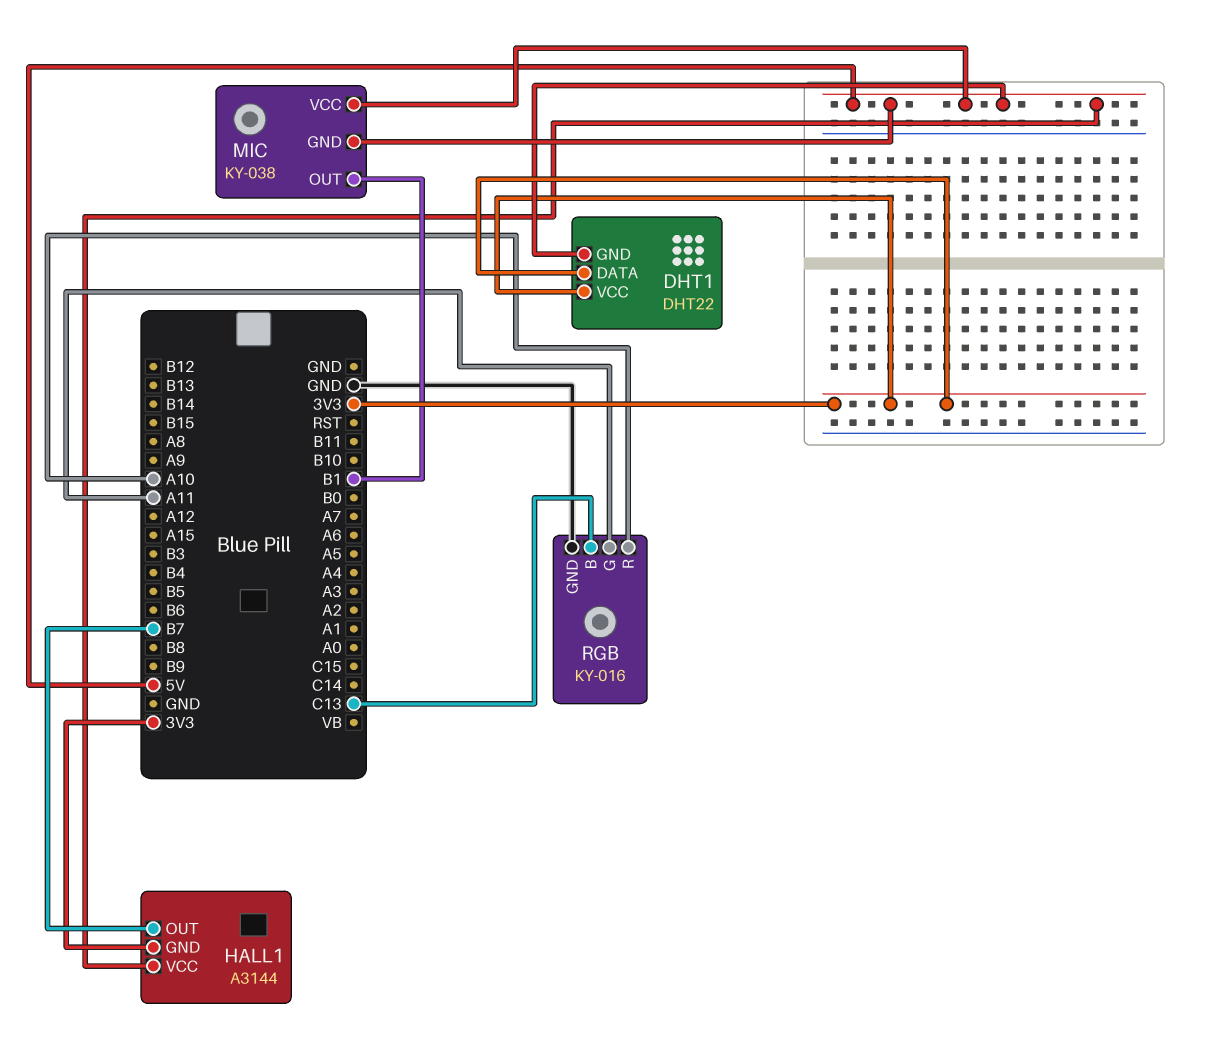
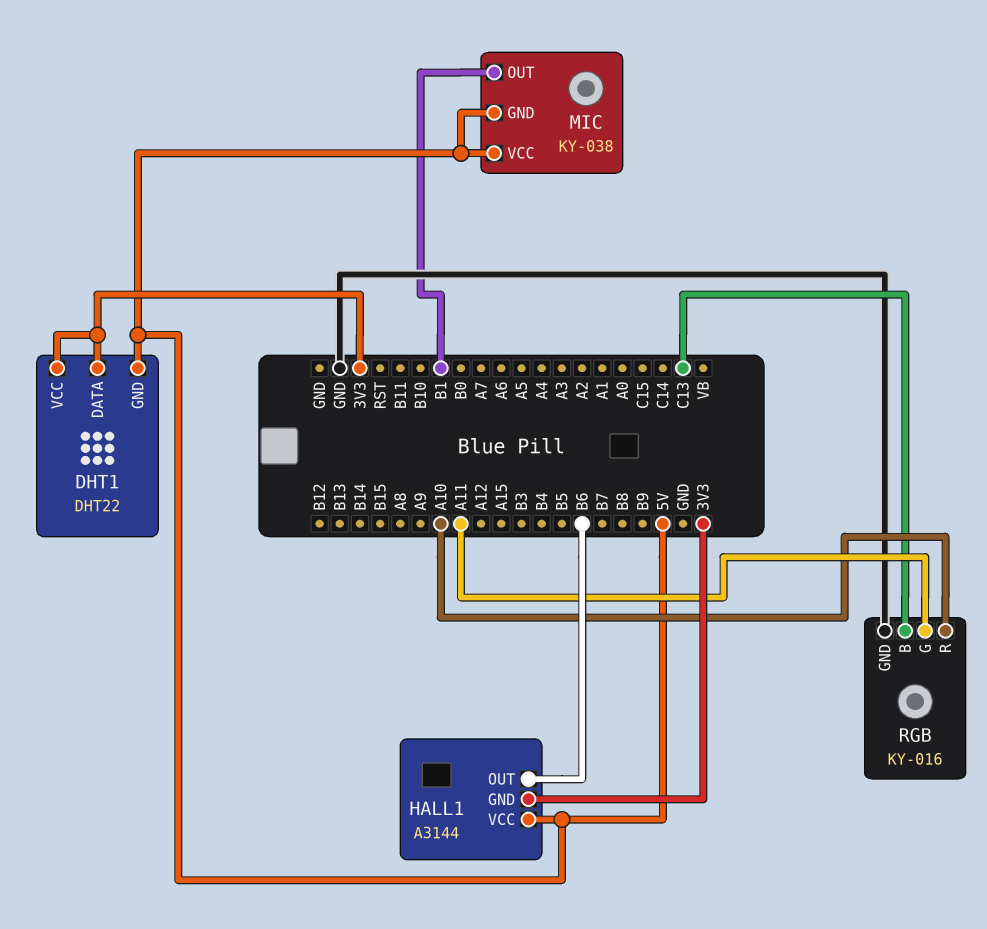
HALL1 pin OUT: B7 -> B6

